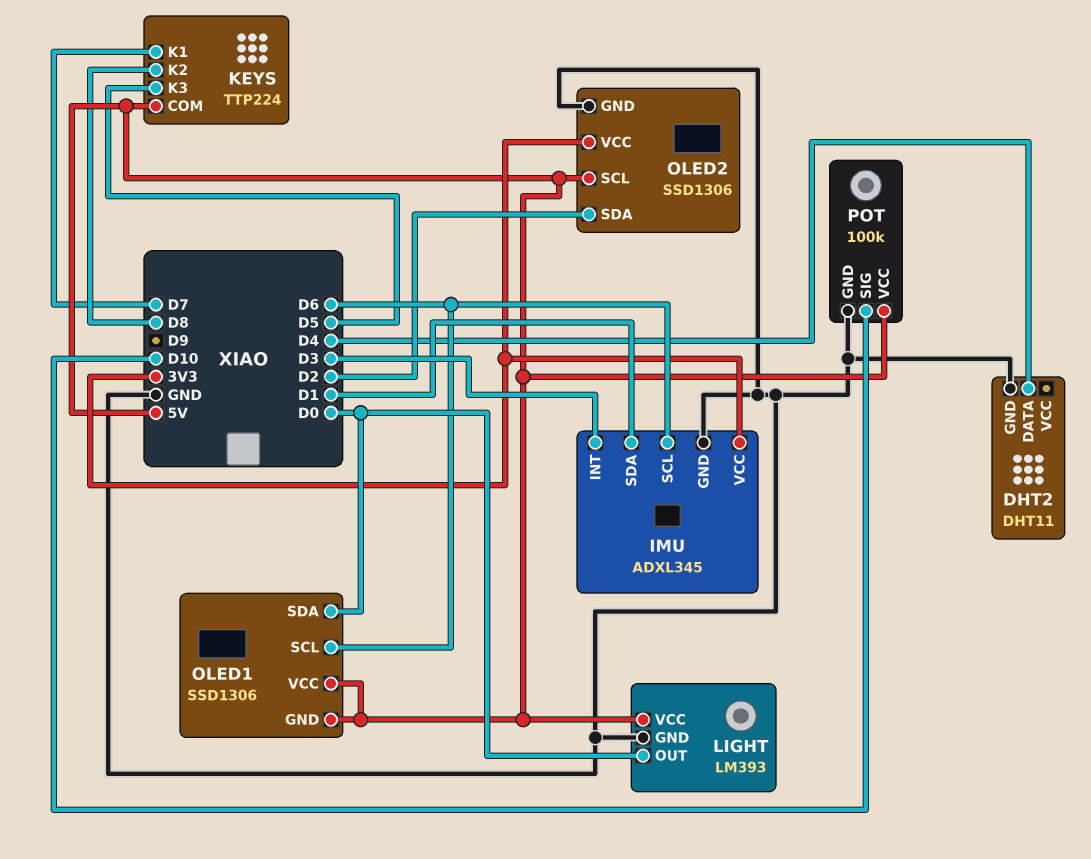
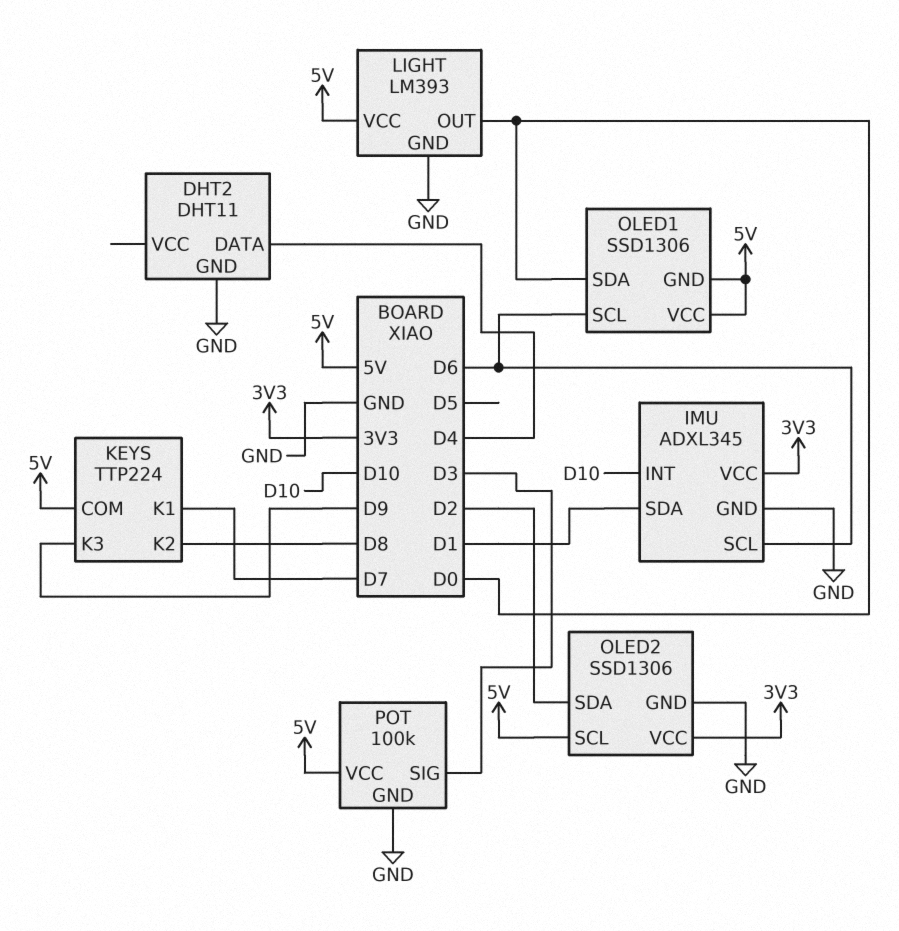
IMU pin INT: D3 -> D10
KEYS pin K3: D5 -> D9
POT pin SIG: D10 -> D3

